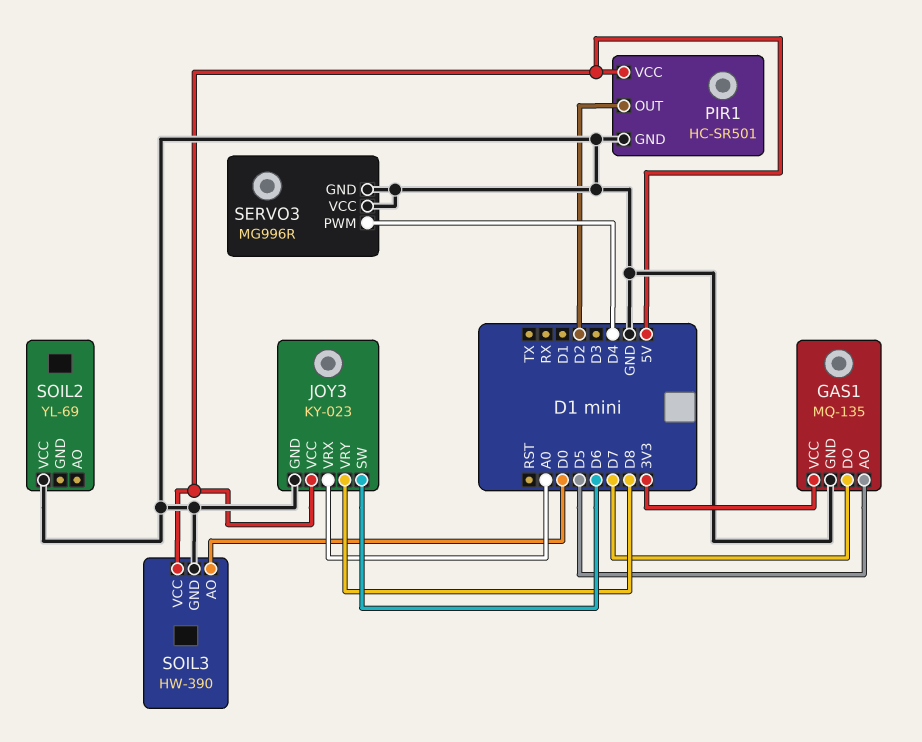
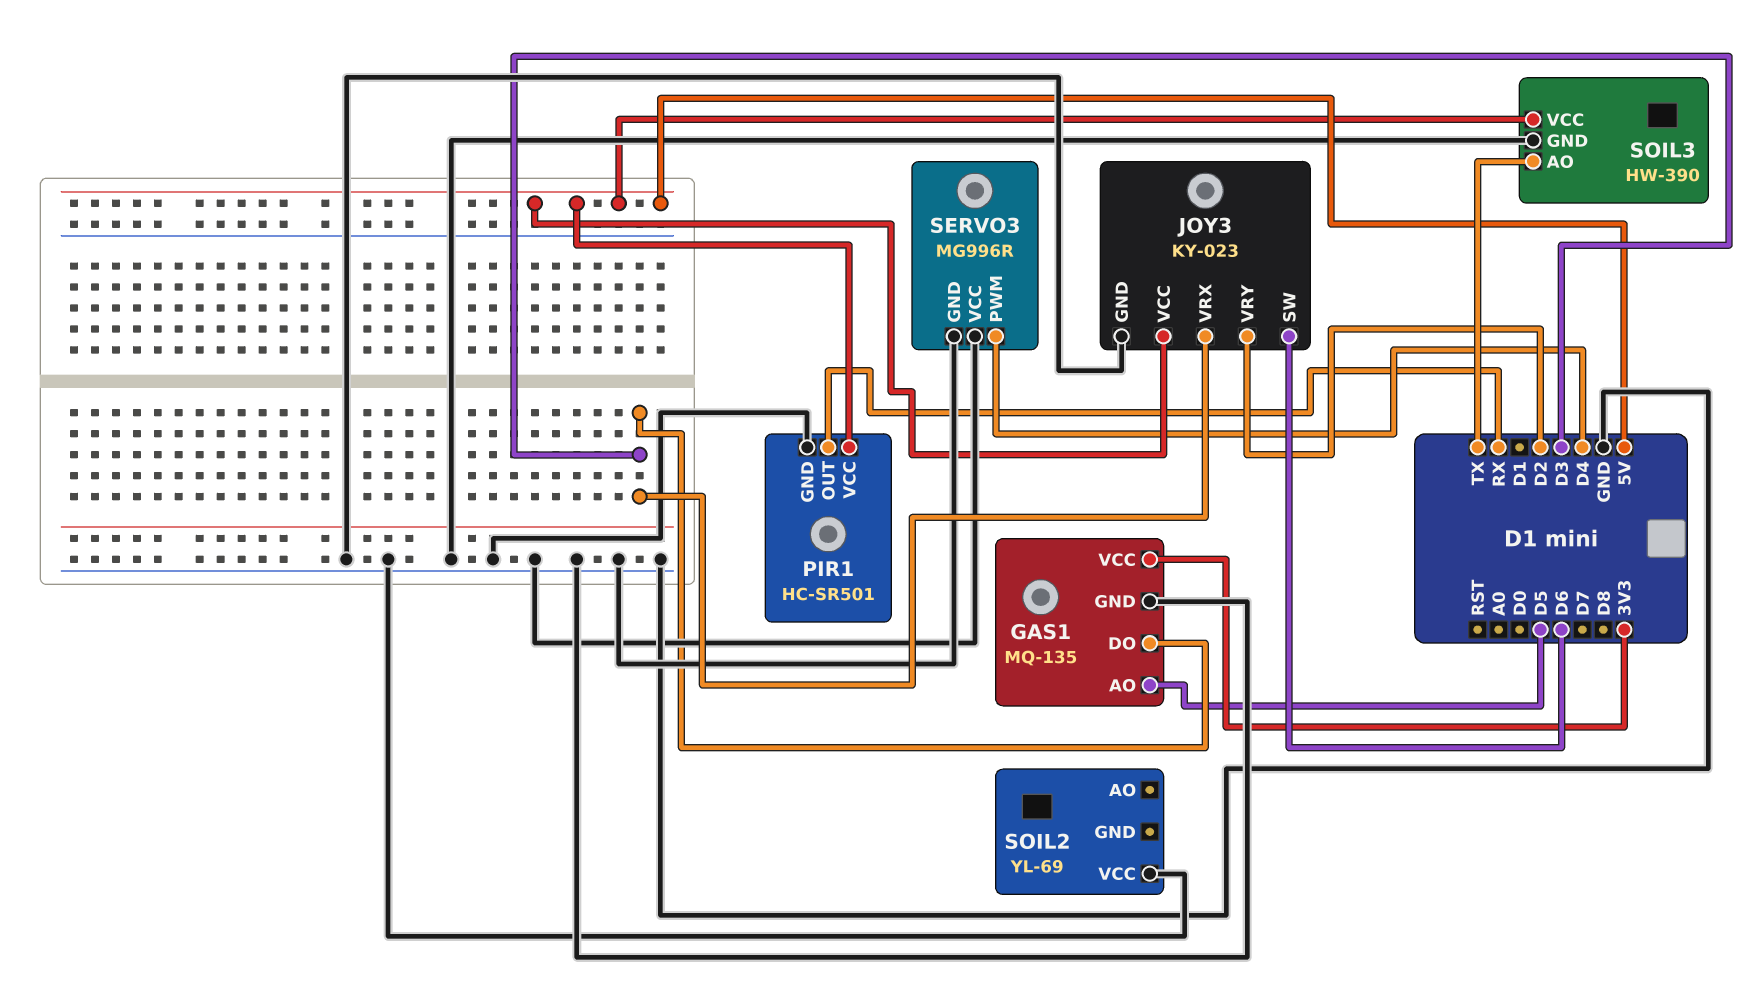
GAS1 pin DO: D7 -> D3
JOY3 pin VRX: A0 -> D3
JOY3 pin VRY: D8 -> D2
PIR1 pin OUT: D2 -> RX
SOIL3 pin AO: D0 -> TX

